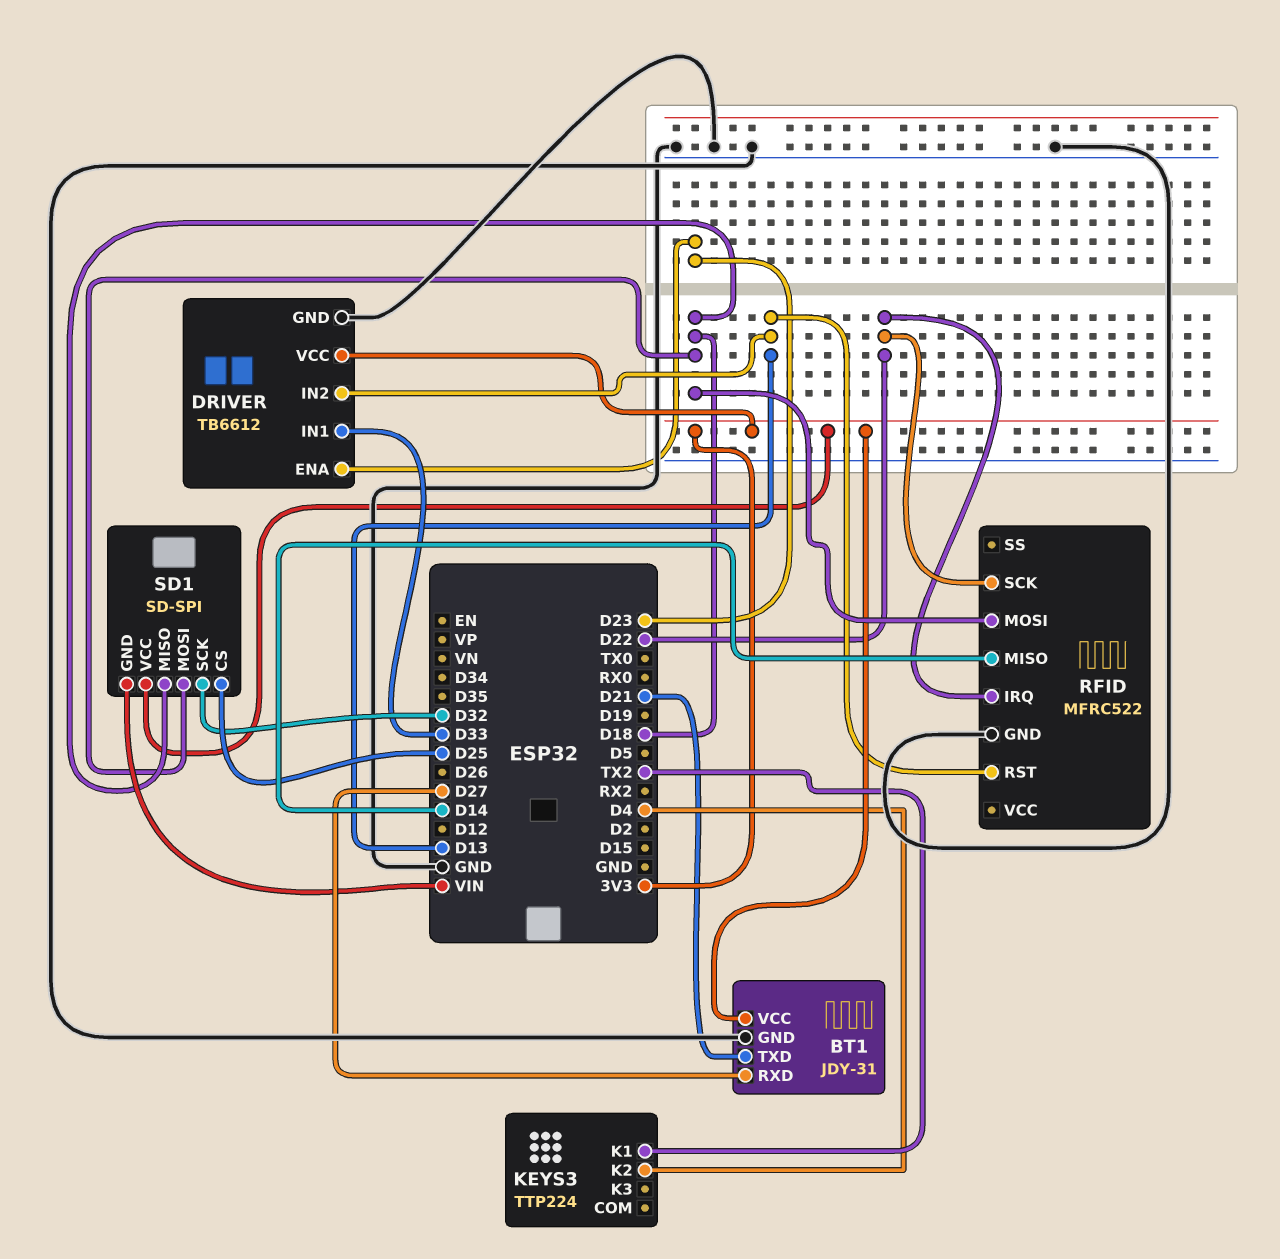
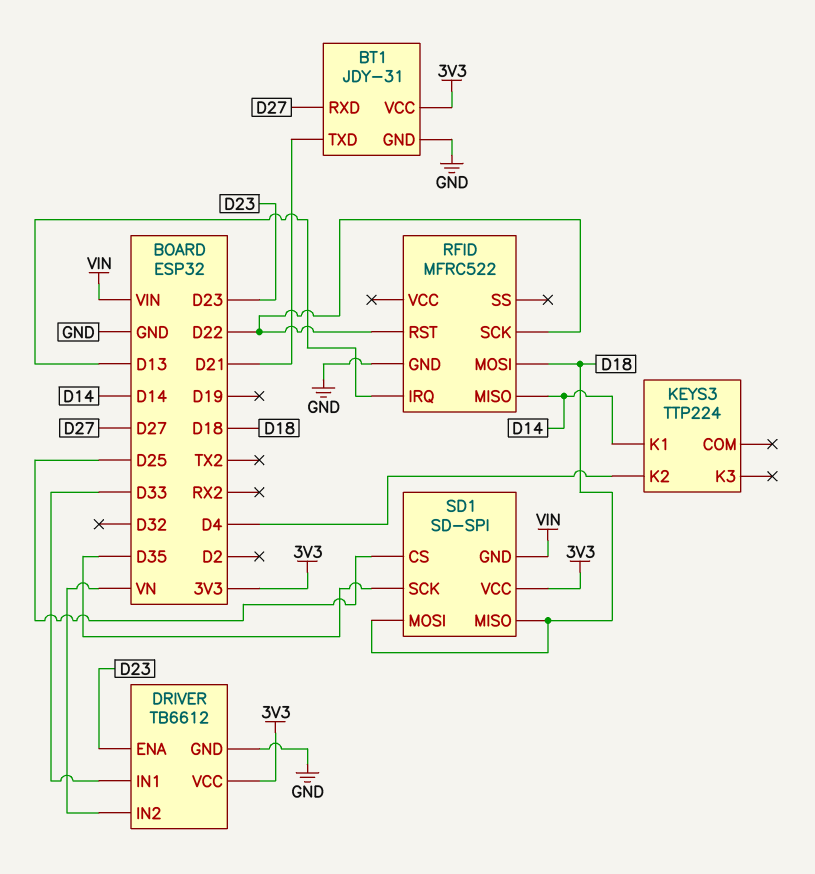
DRIVER pin IN2: D13 -> VN
KEYS3 pin K1: TX2 -> D14
RFID pin IRQ: D22 -> D13
RFID pin RST: D13 -> D22
SD1 pin SCK: D32 -> D35

